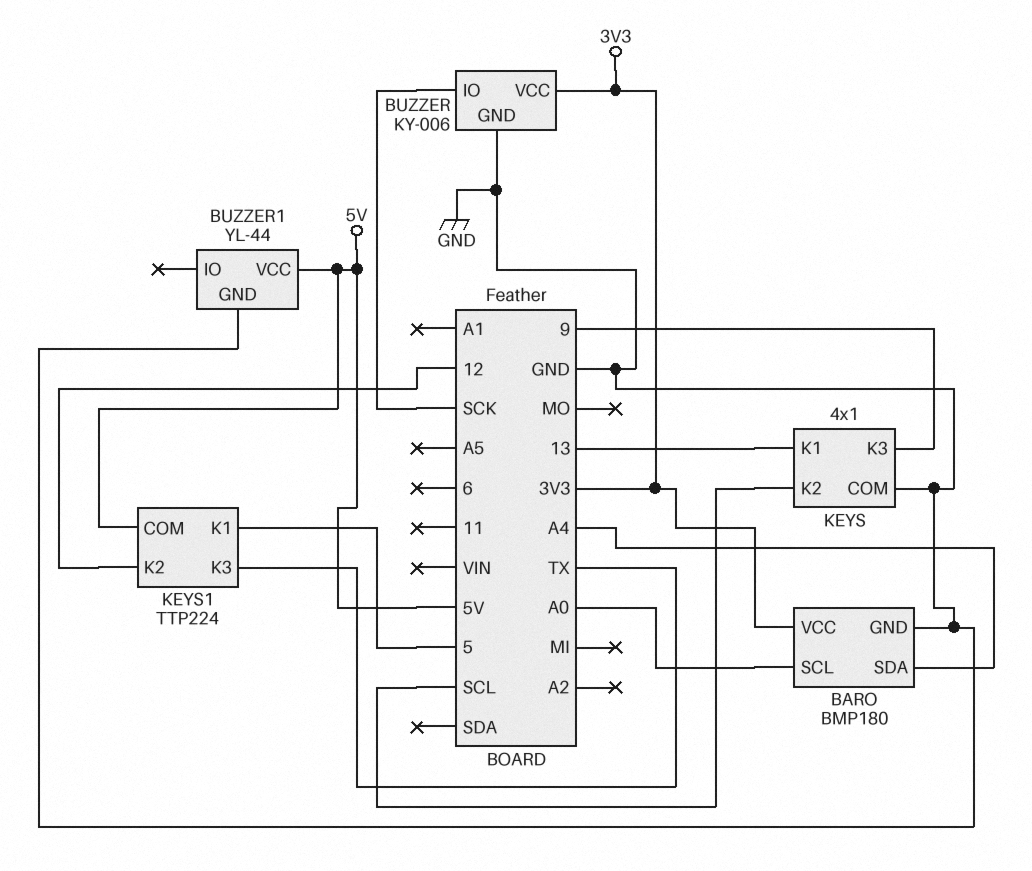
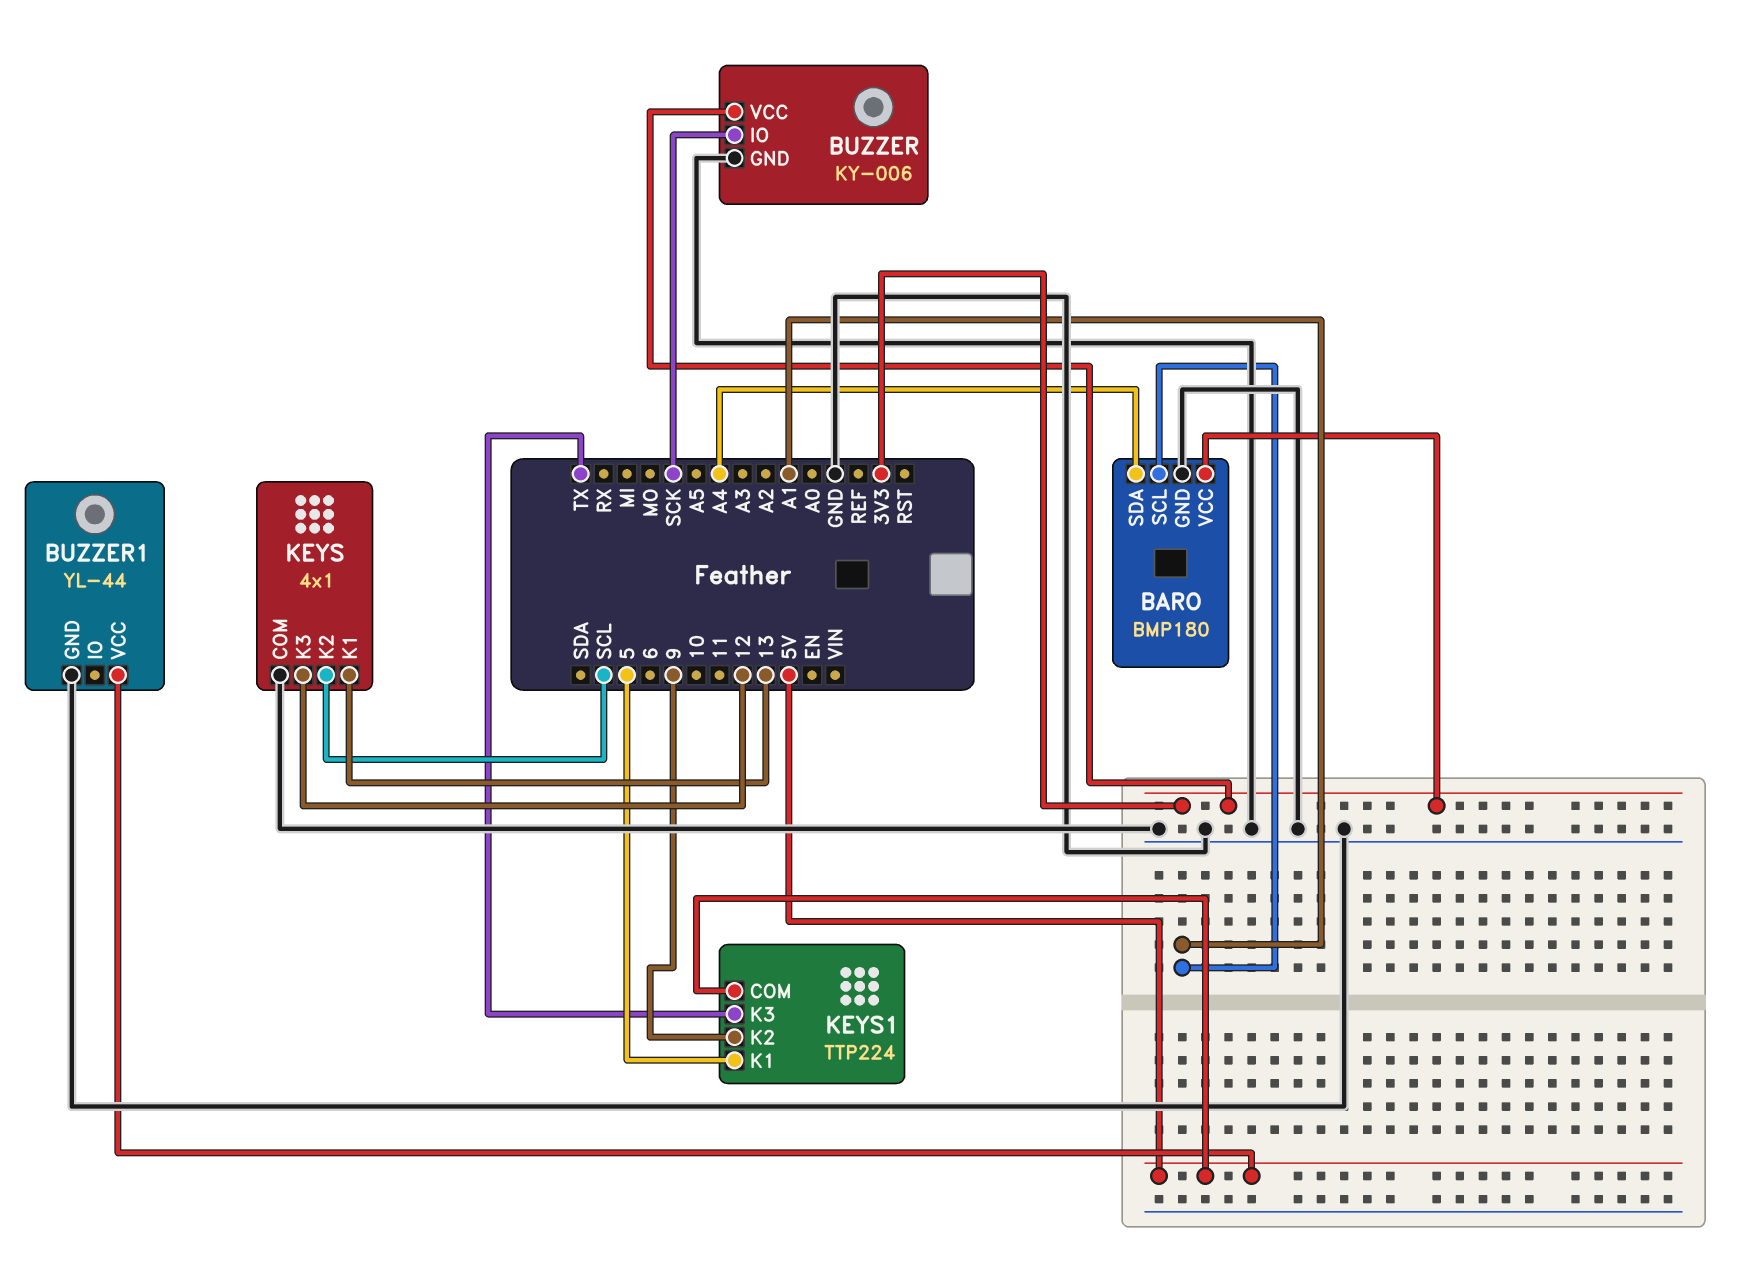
BARO pin SCL: A0 -> A1
KEYS pin K3: 9 -> 12
KEYS1 pin K2: 12 -> 9

